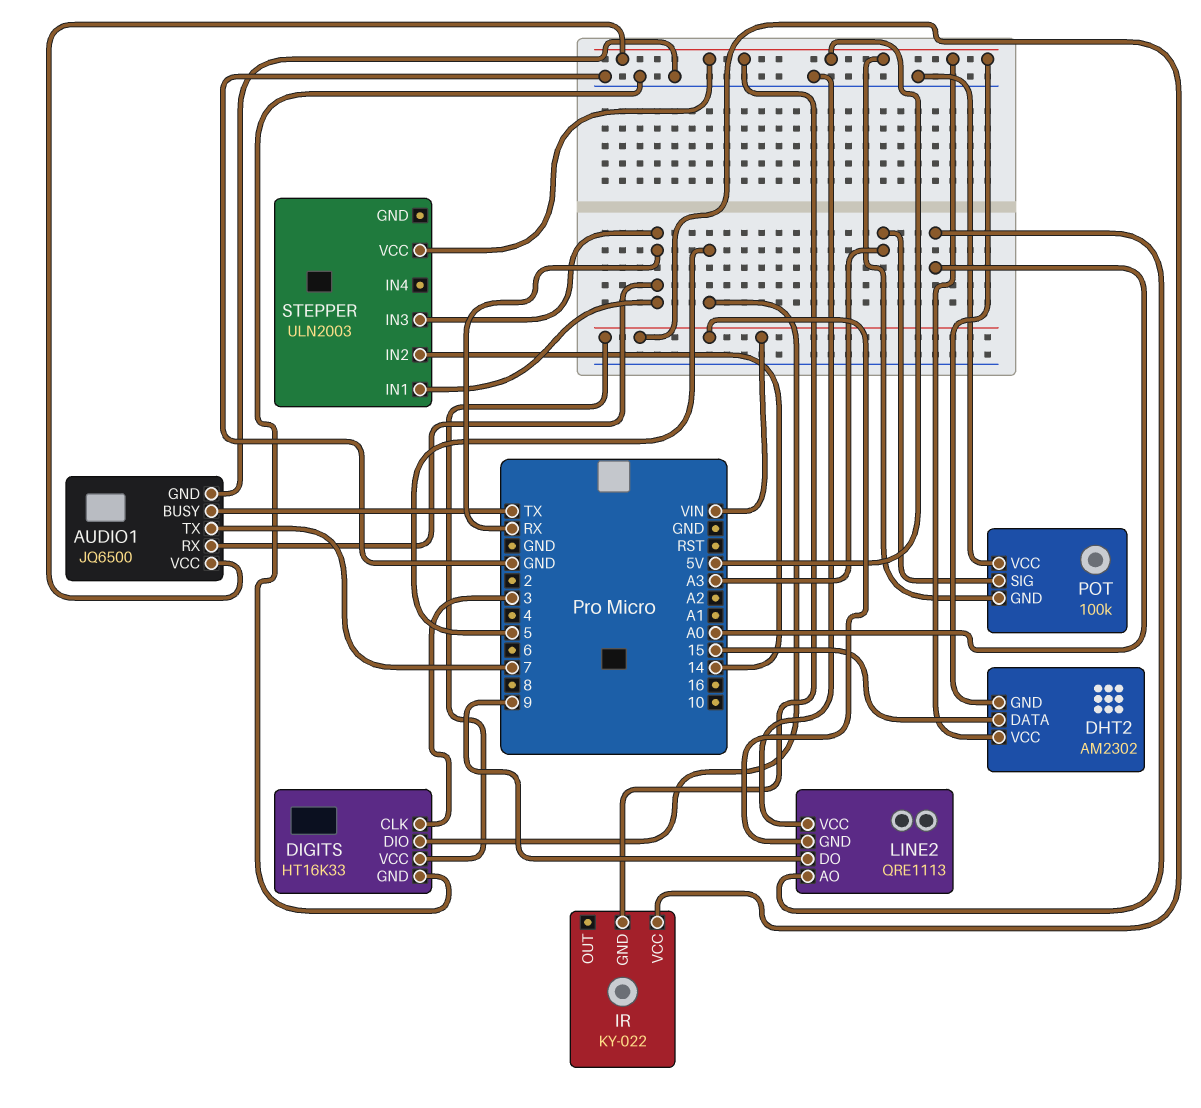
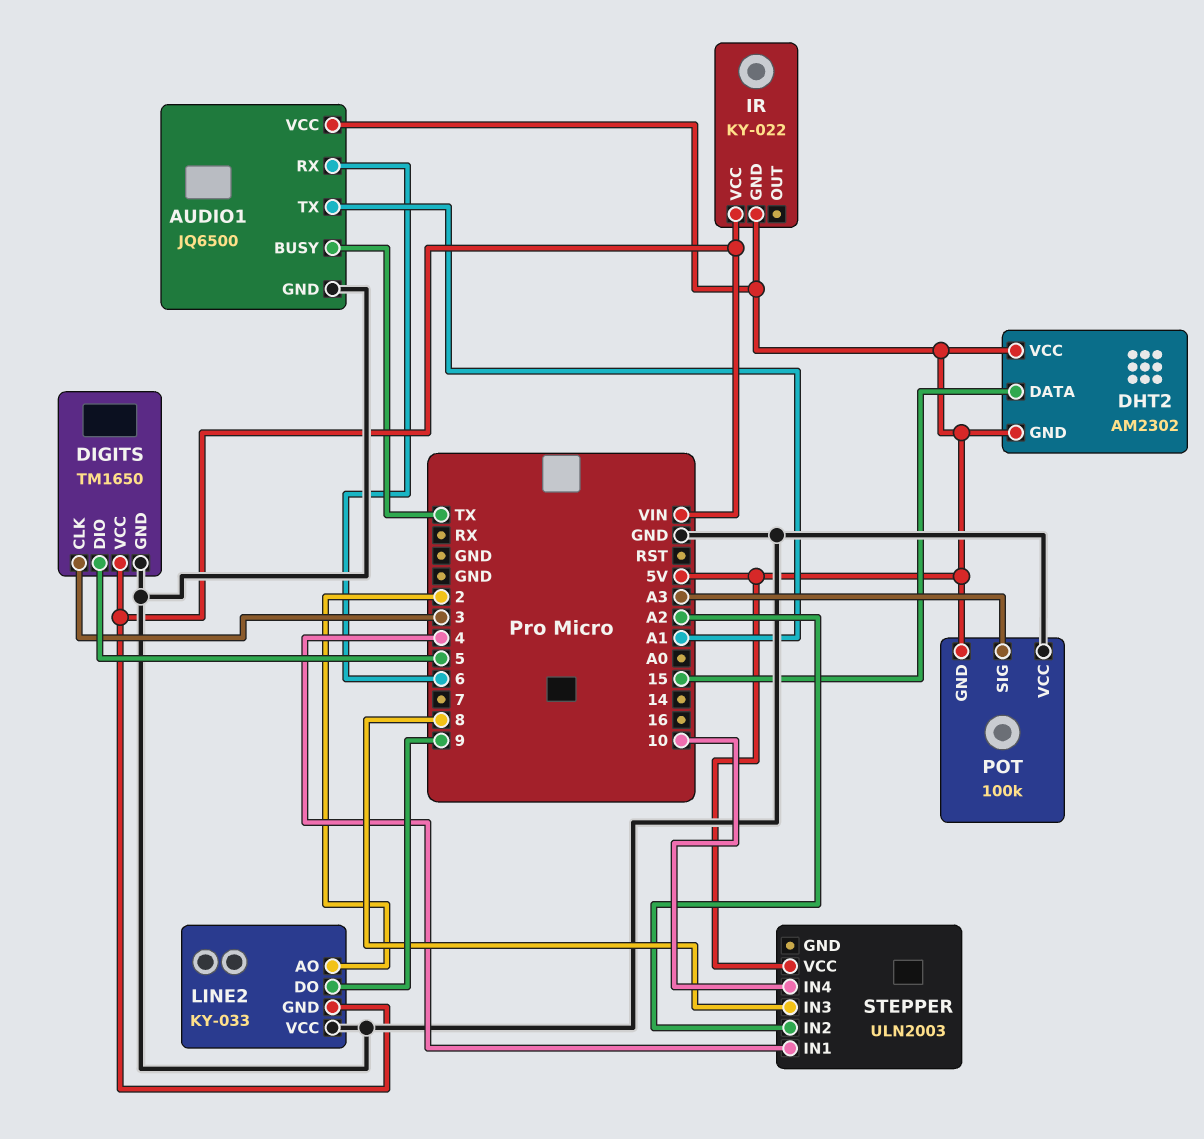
AUDIO1 pin RX: RX -> 6
AUDIO1 pin TX: 7 -> A1
DIGITS: HT16K33 -> TM1650
LINE2: QRE1113 -> KY-033
LINE2 pin AO: A0 -> 2
STEPPER pin IN1: RX -> 4
STEPPER pin IN2: 14 -> A2
STEPPER pin IN3: RX -> 8
STEPPER pin IN4: none -> 10

